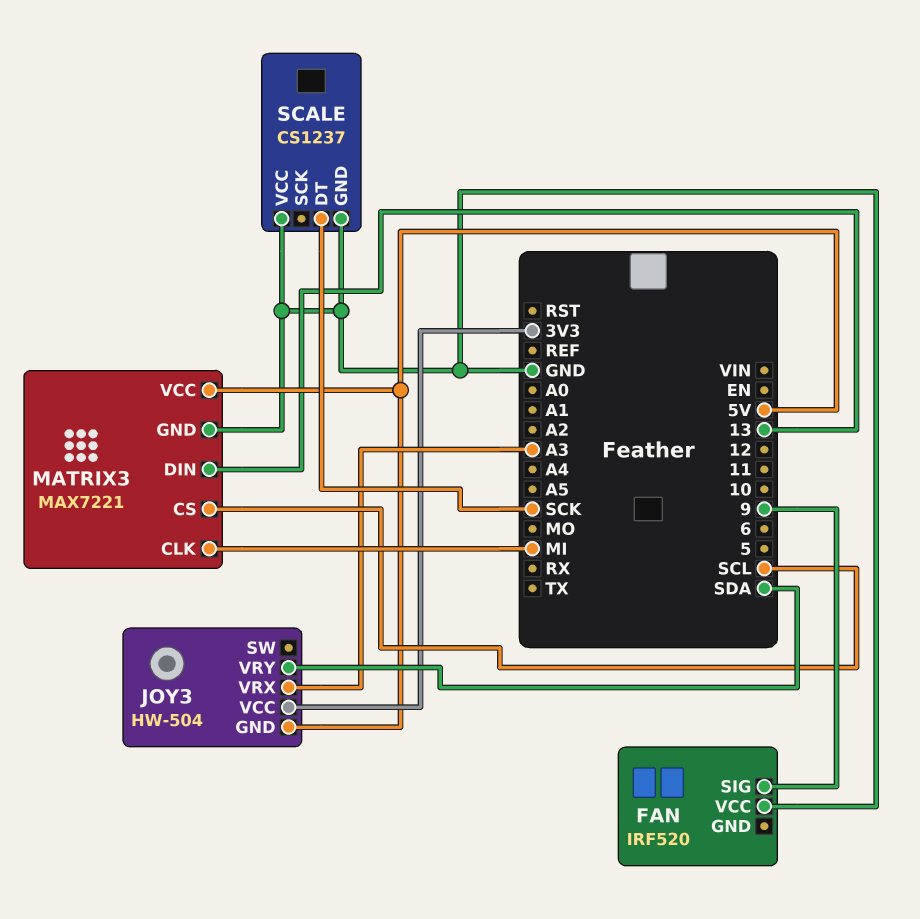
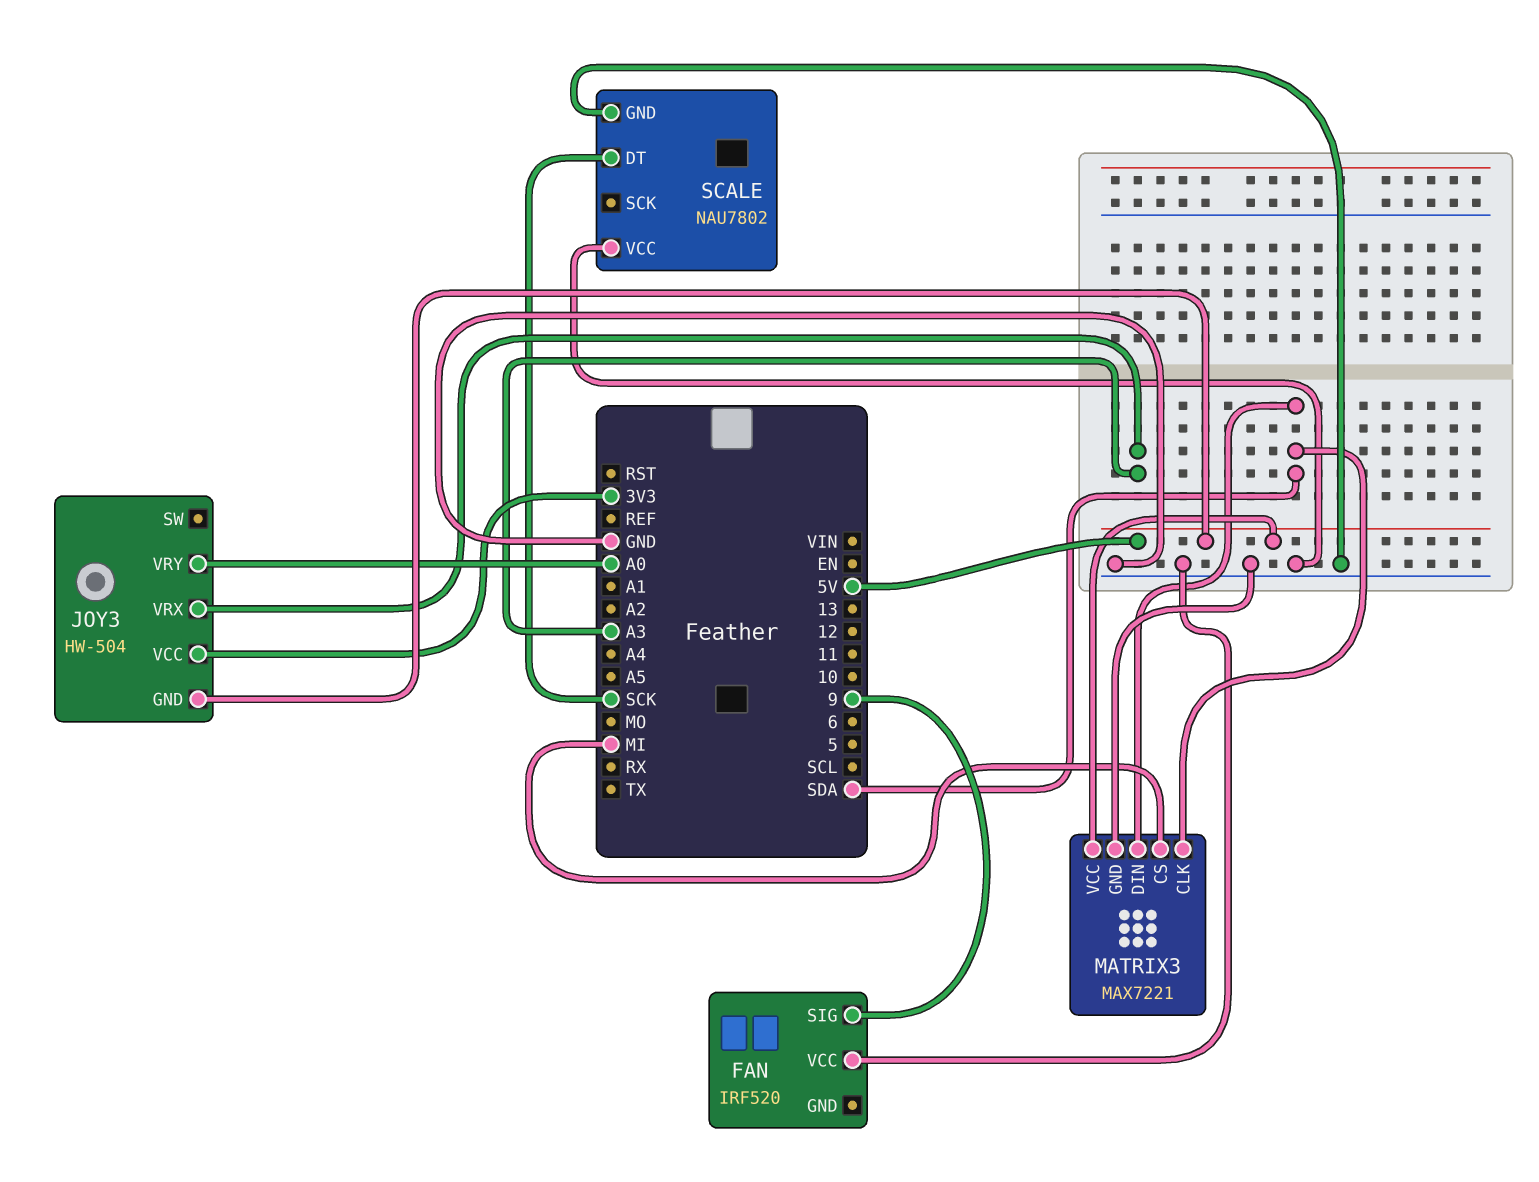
JOY3 pin VRY: SDA -> A0
MATRIX3 pin CLK: MI -> SDA
MATRIX3 pin CS: SCL -> MI
MATRIX3 pin DIN: 13 -> SDA
SCALE: CS1237 -> NAU7802

